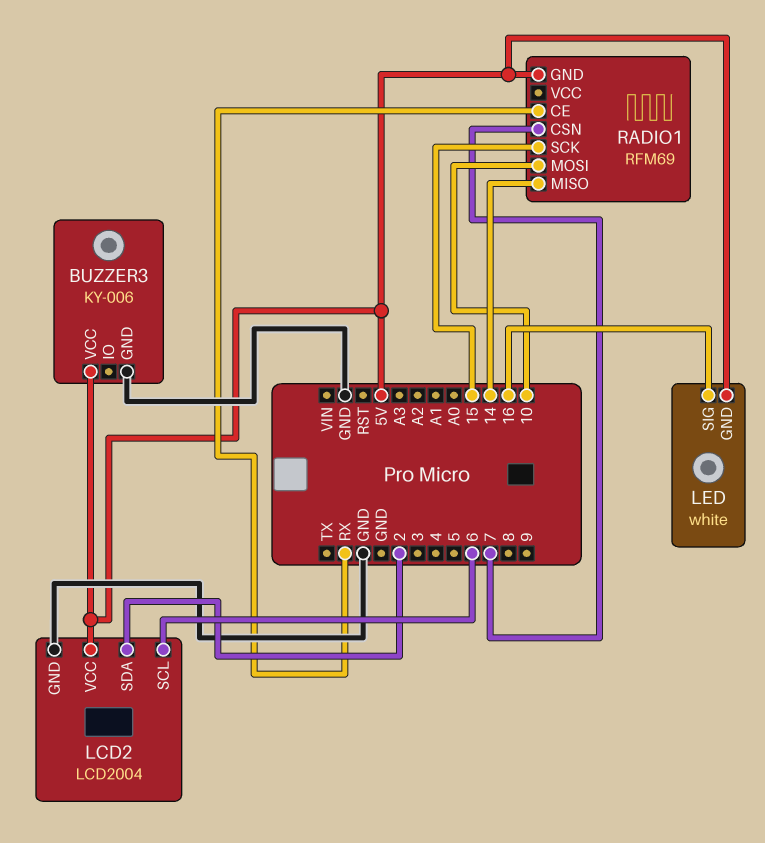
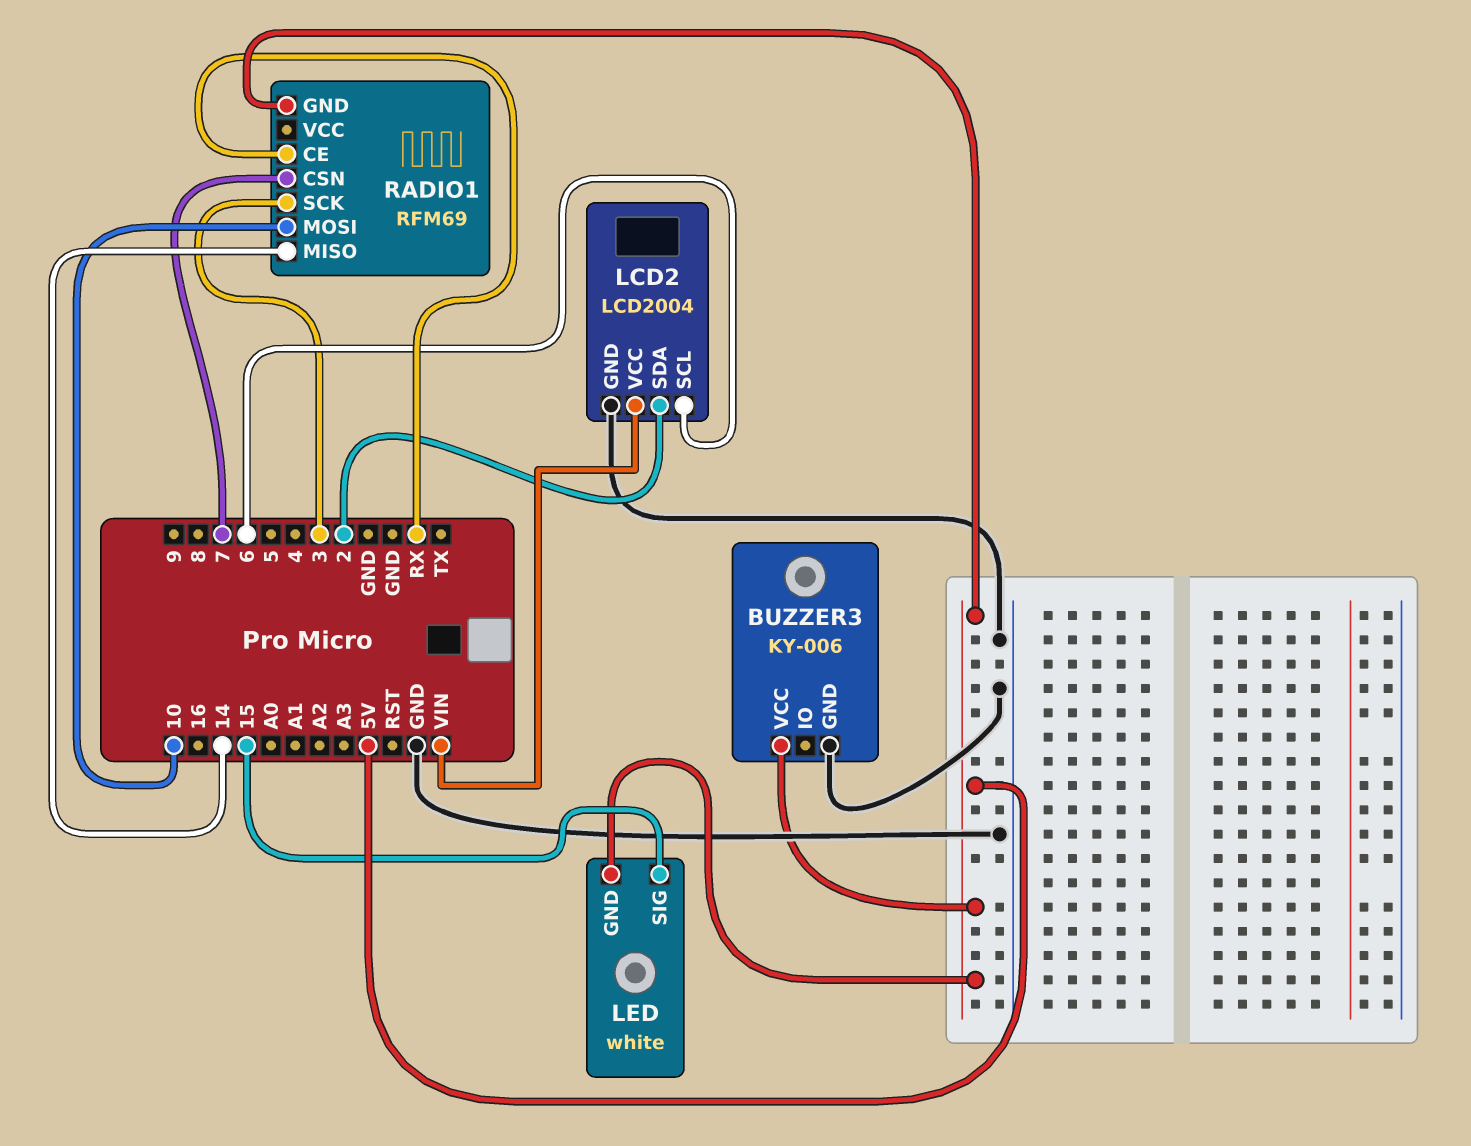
LCD2 pin VCC: 5V -> VIN
LED pin SIG: 16 -> 15
RADIO1 pin SCK: 15 -> 3

